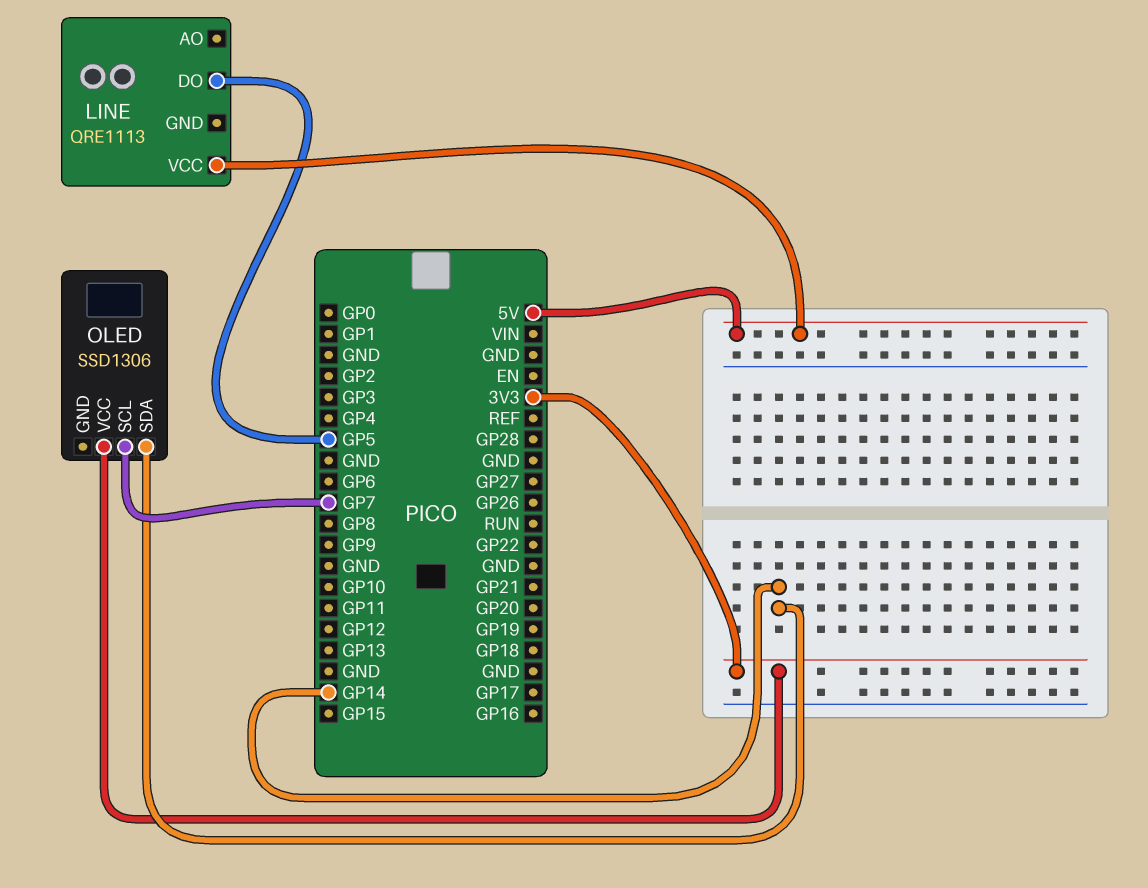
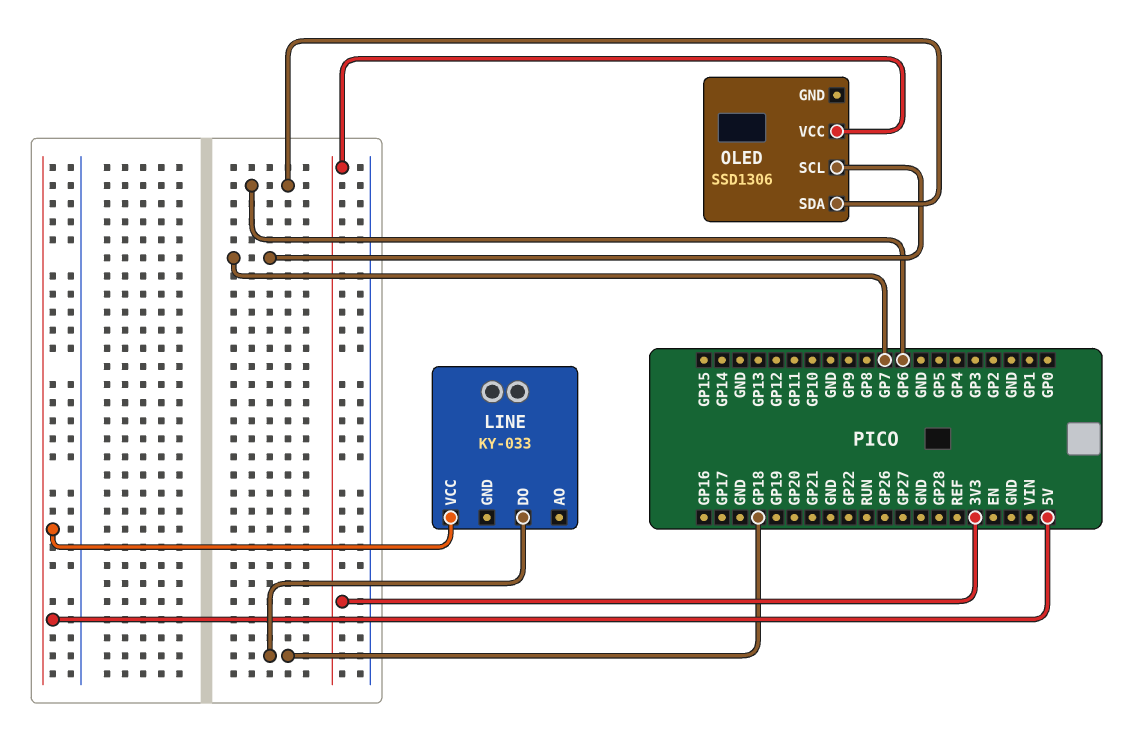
LINE: QRE1113 -> KY-033
LINE pin DO: GP5 -> GP18
OLED pin SDA: GP14 -> GP6

